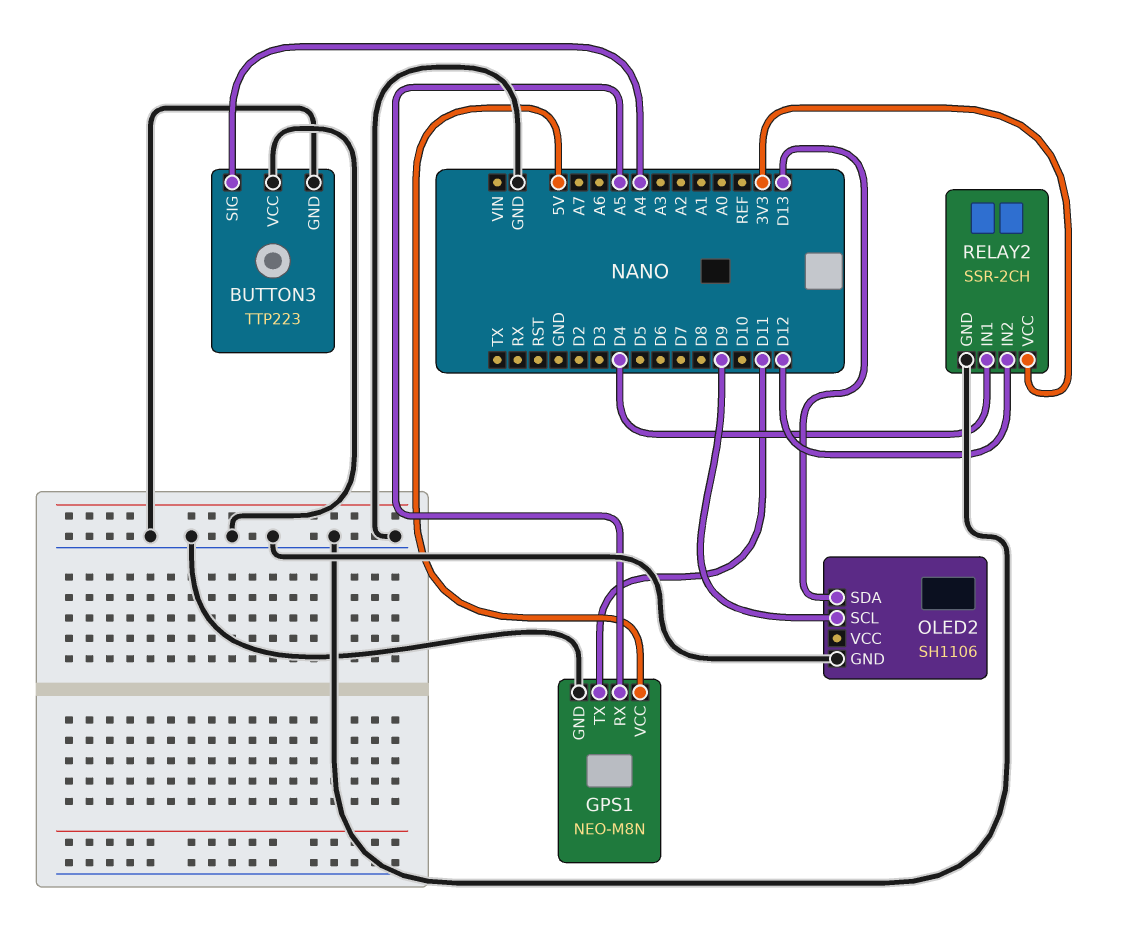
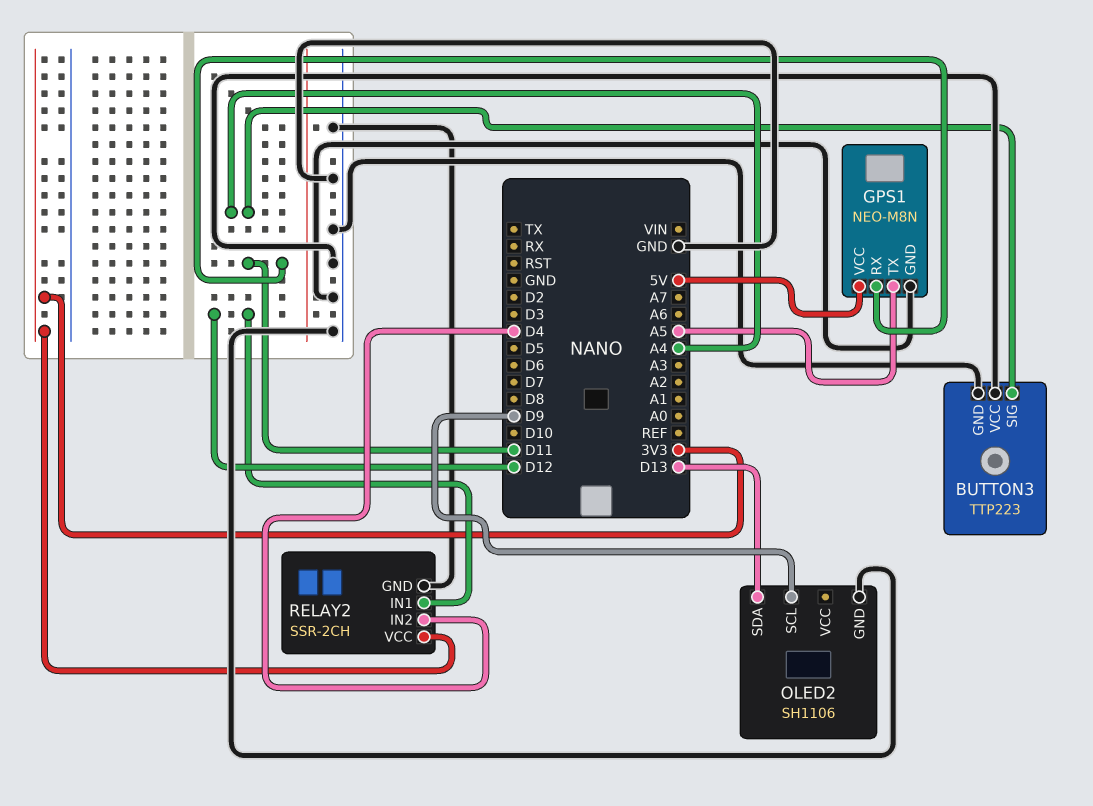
GPS1 pin RX: A5 -> D11
GPS1 pin TX: D11 -> A5
RELAY2 pin IN1: D4 -> D12
RELAY2 pin IN2: D12 -> D4

